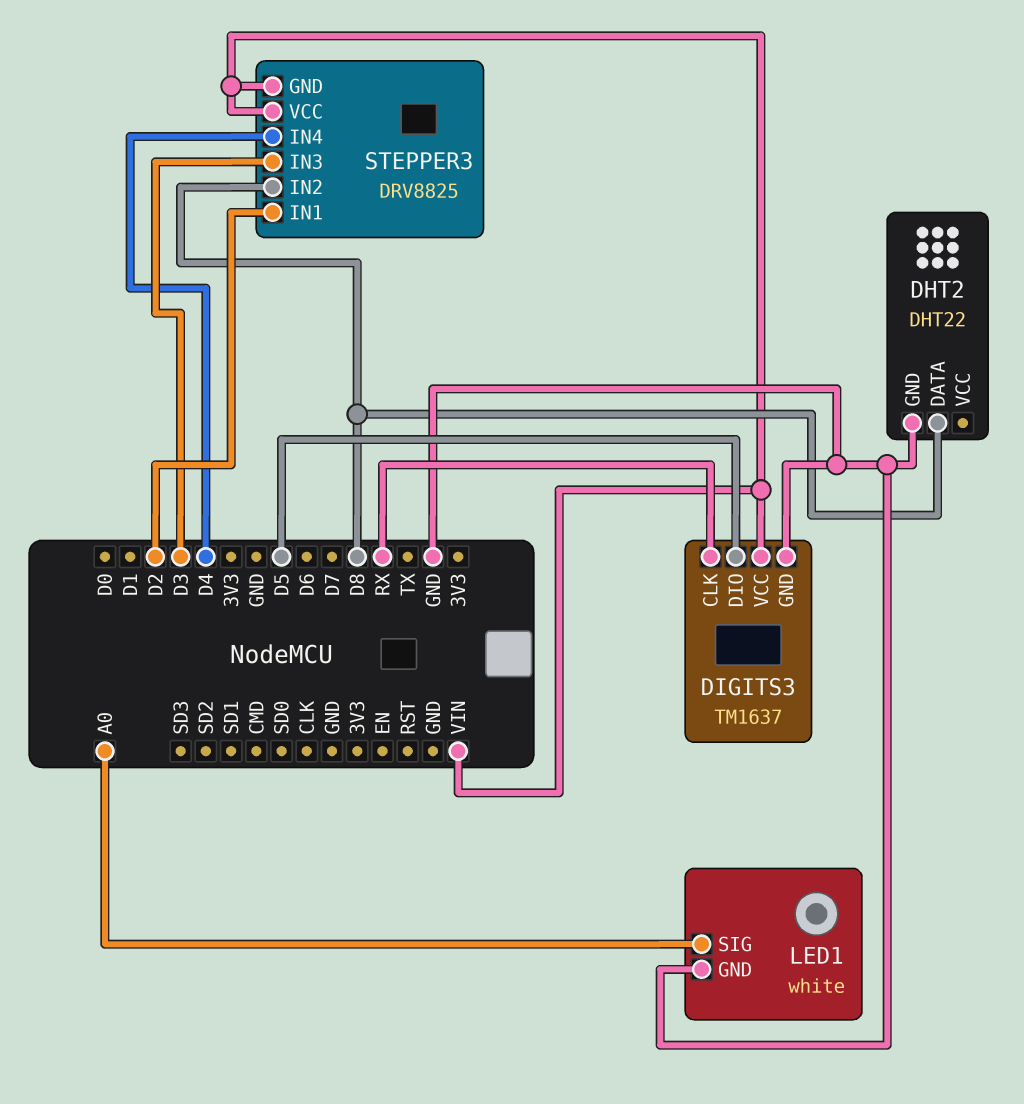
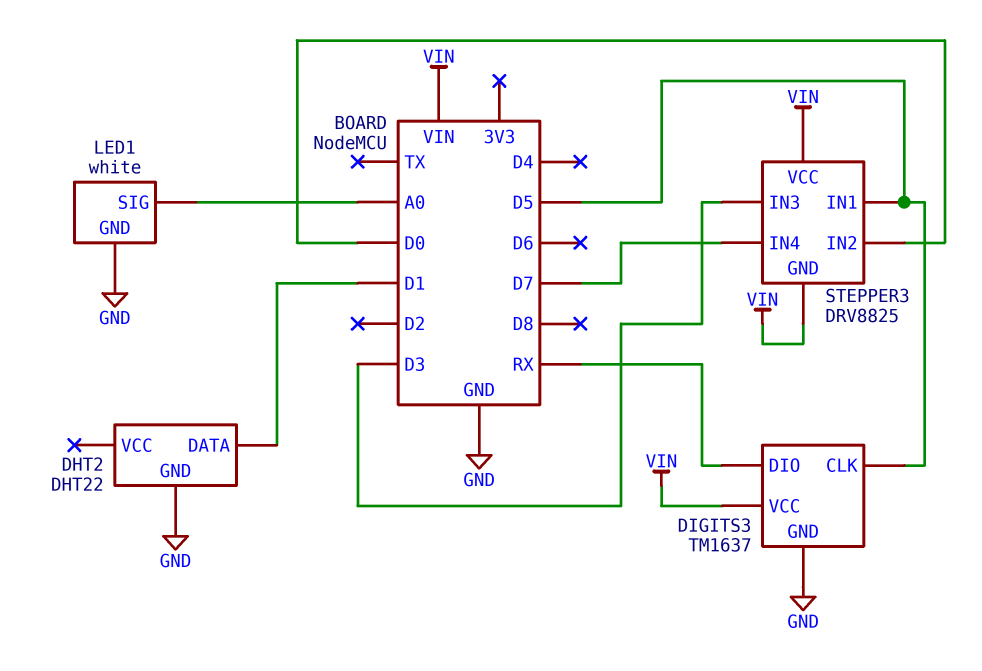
DHT2 pin DATA: D8 -> D1
DIGITS3 pin CLK: RX -> D5
DIGITS3 pin DIO: D5 -> RX
STEPPER3 pin IN1: D2 -> D5
STEPPER3 pin IN2: D8 -> D0
STEPPER3 pin IN4: D4 -> D7

